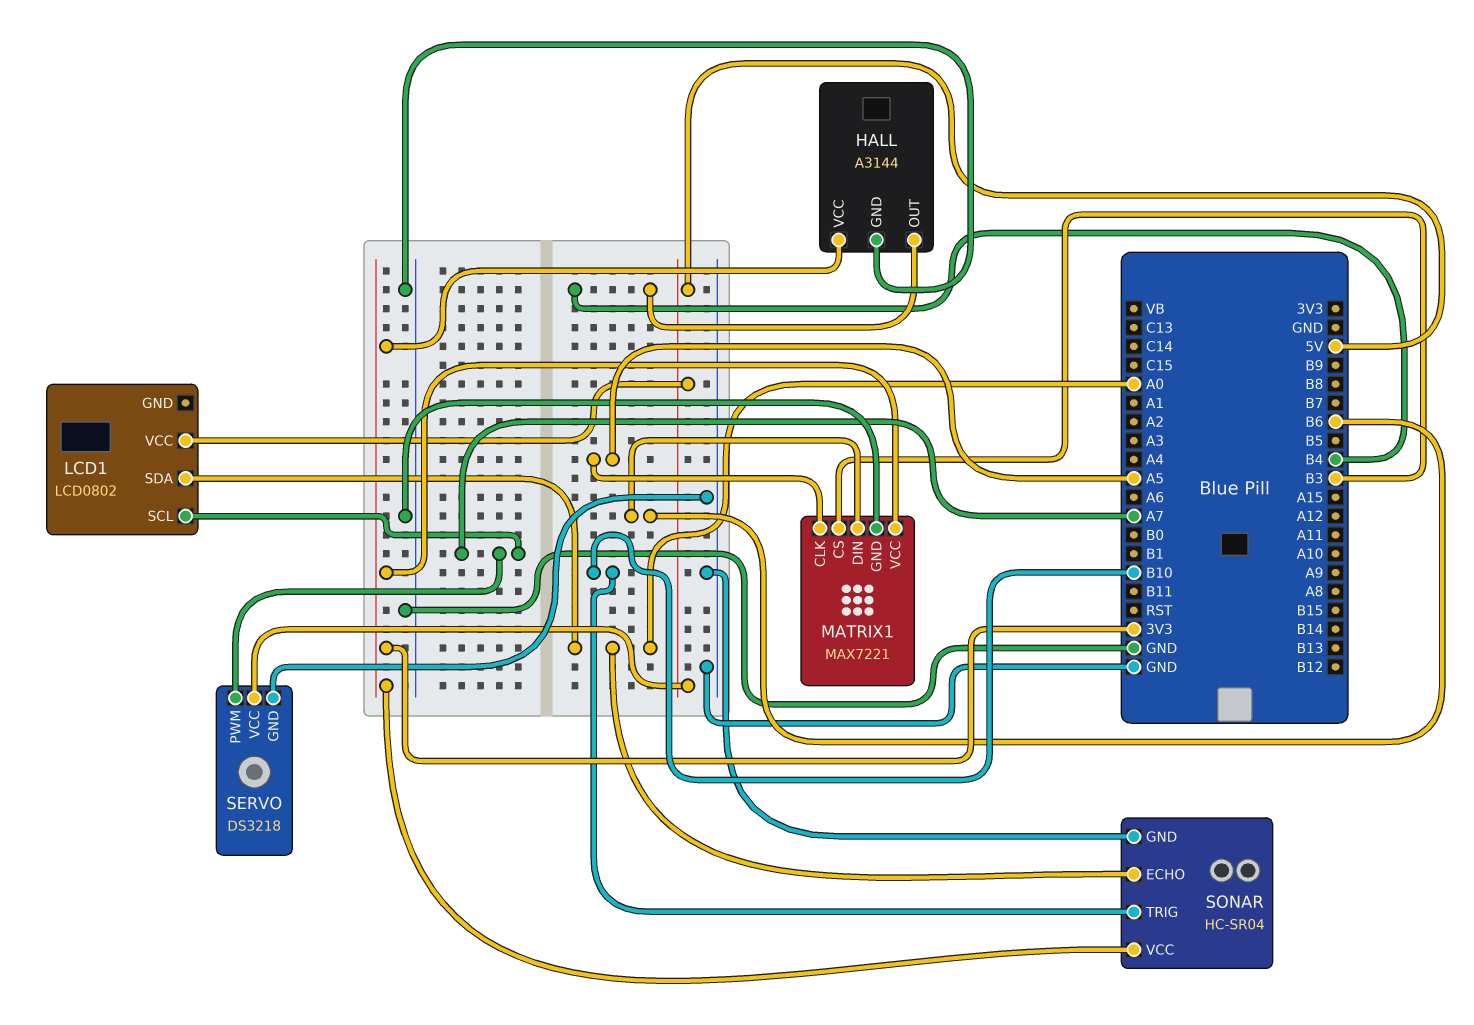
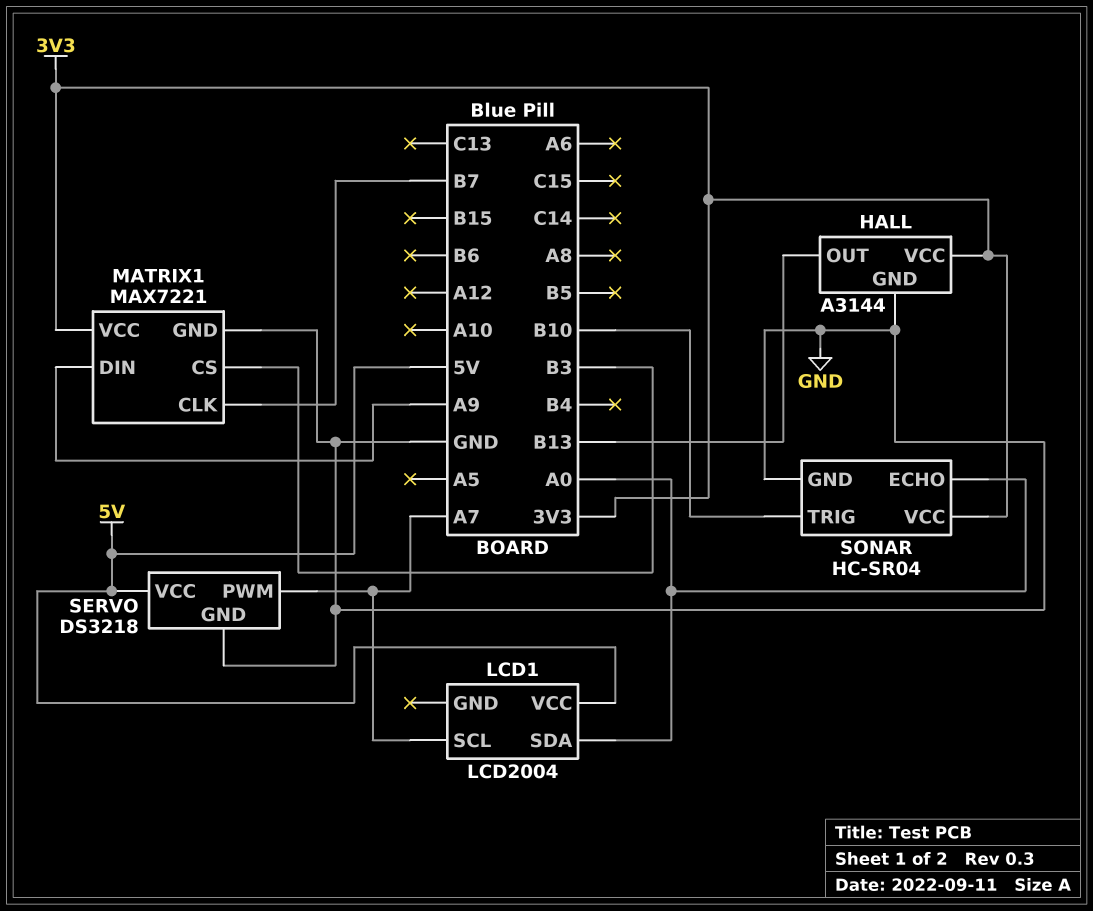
HALL pin OUT: B4 -> B13
LCD1: LCD0802 -> LCD2004
MATRIX1 pin CLK: A5 -> B7
MATRIX1 pin DIN: B6 -> A9

